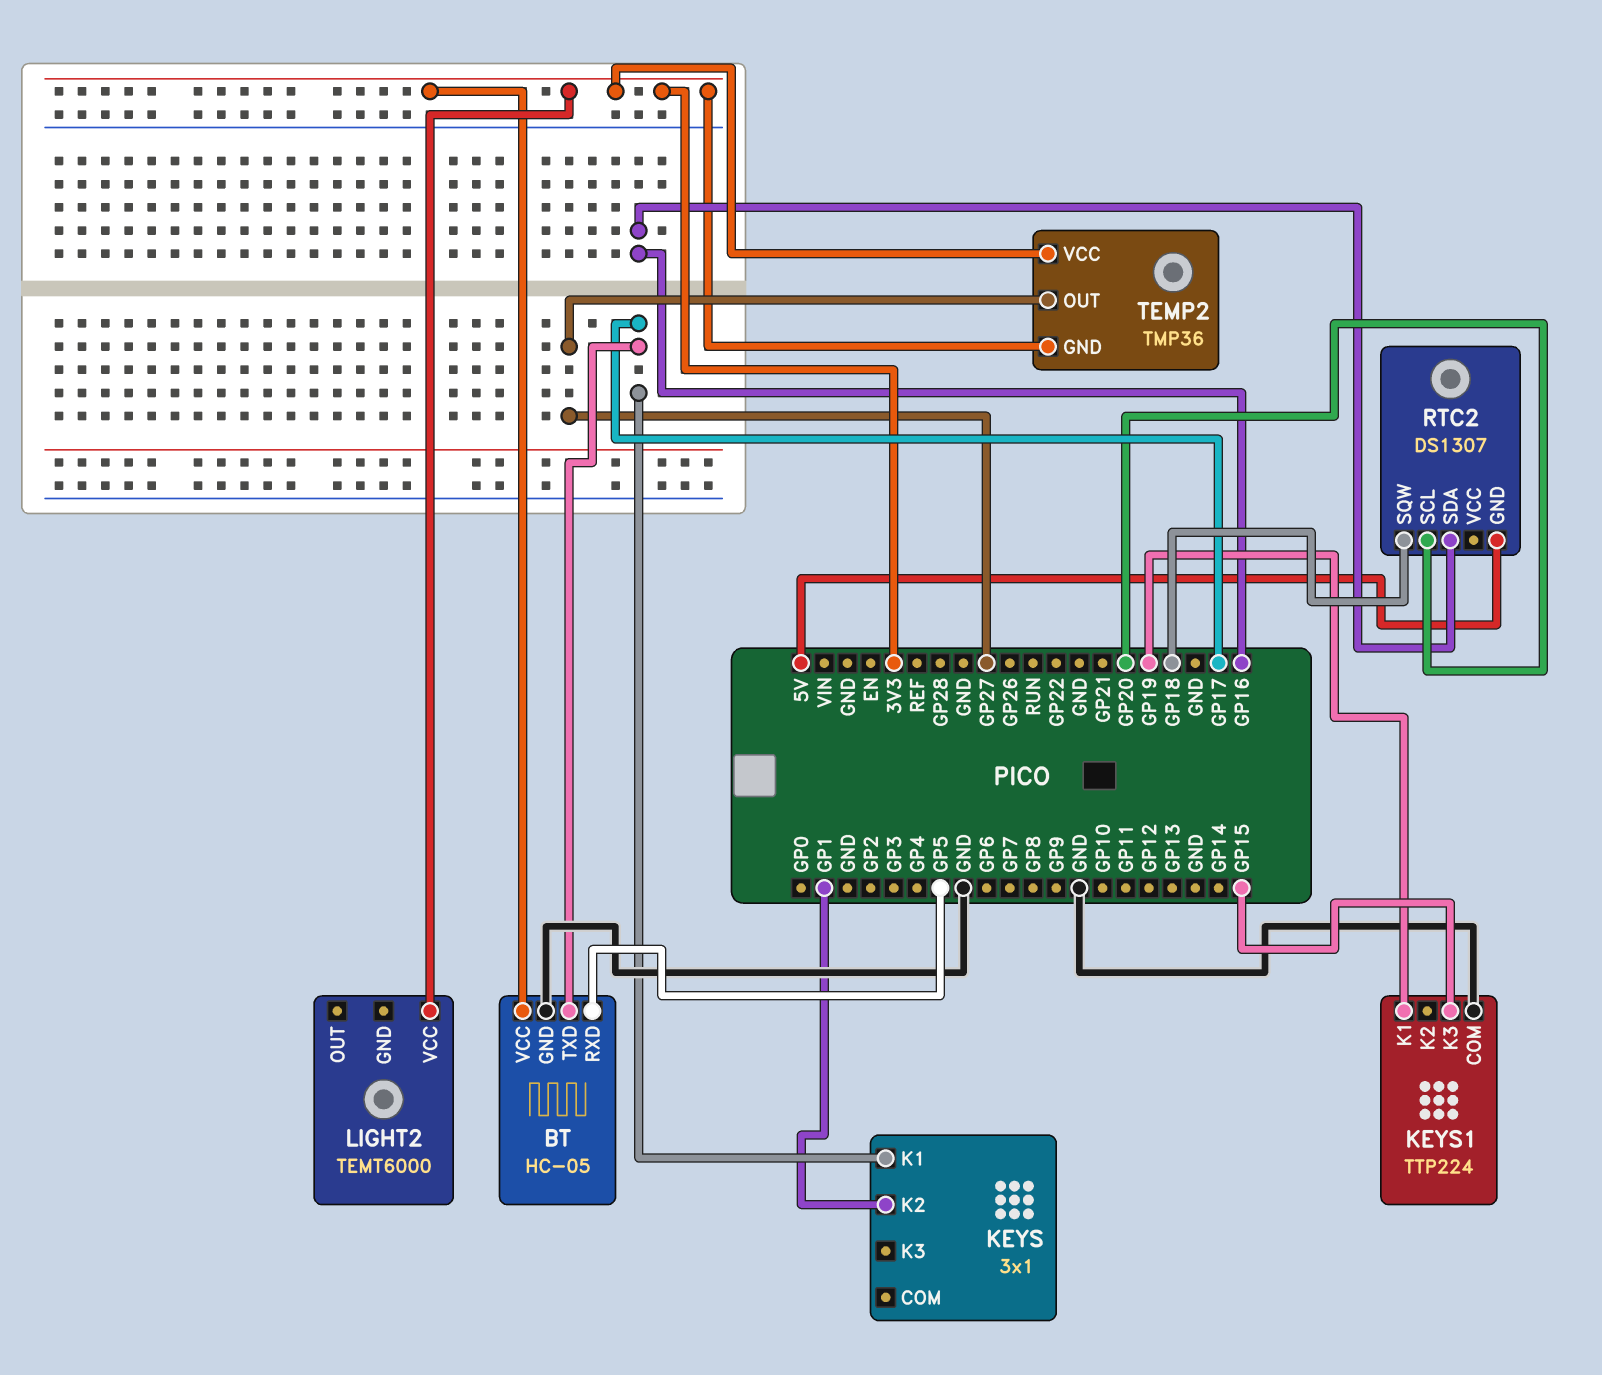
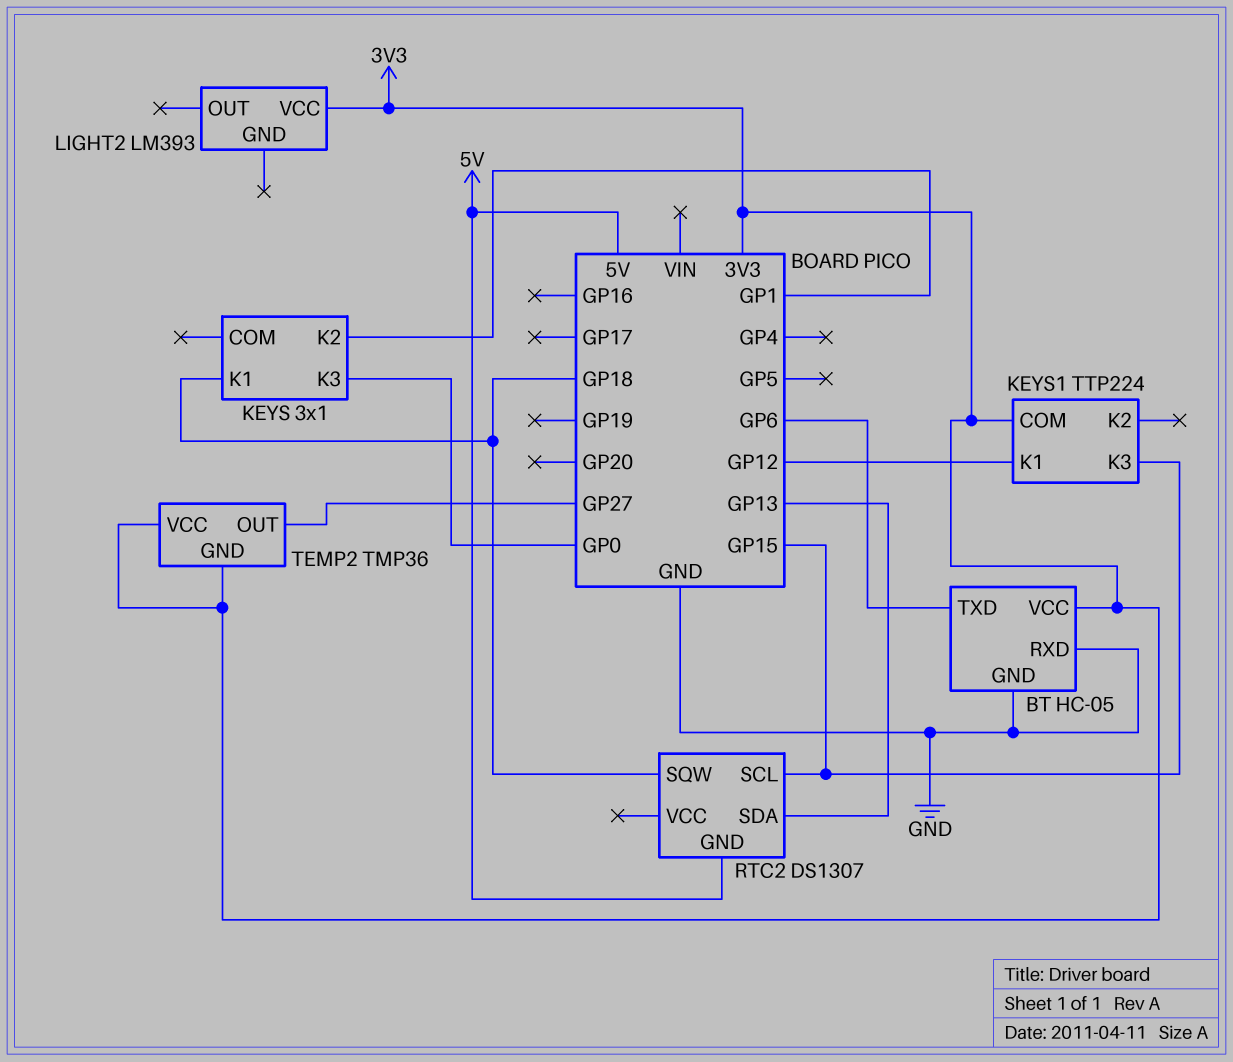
BT pin RXD: GP5 -> GND
BT pin TXD: GP17 -> GP6
KEYS pin K1: GP17 -> GP18
KEYS pin K3: none -> GP0
KEYS1 pin COM: GND -> 3V3
KEYS1 pin K1: GP19 -> GP12
LIGHT2: TEMT6000 -> LM393
RTC2 pin SCL: GP20 -> GP15
RTC2 pin SDA: GP16 -> GP13

